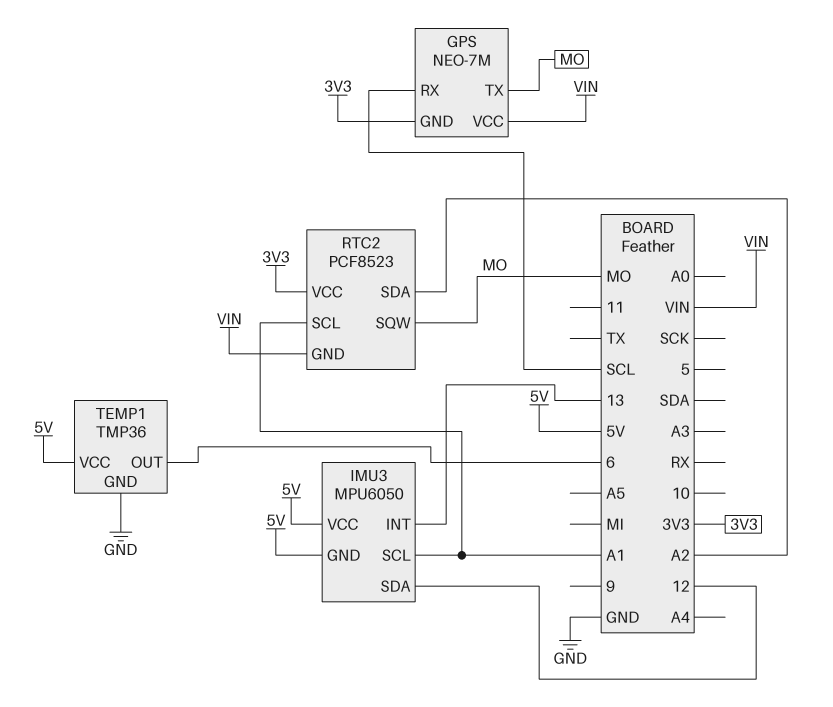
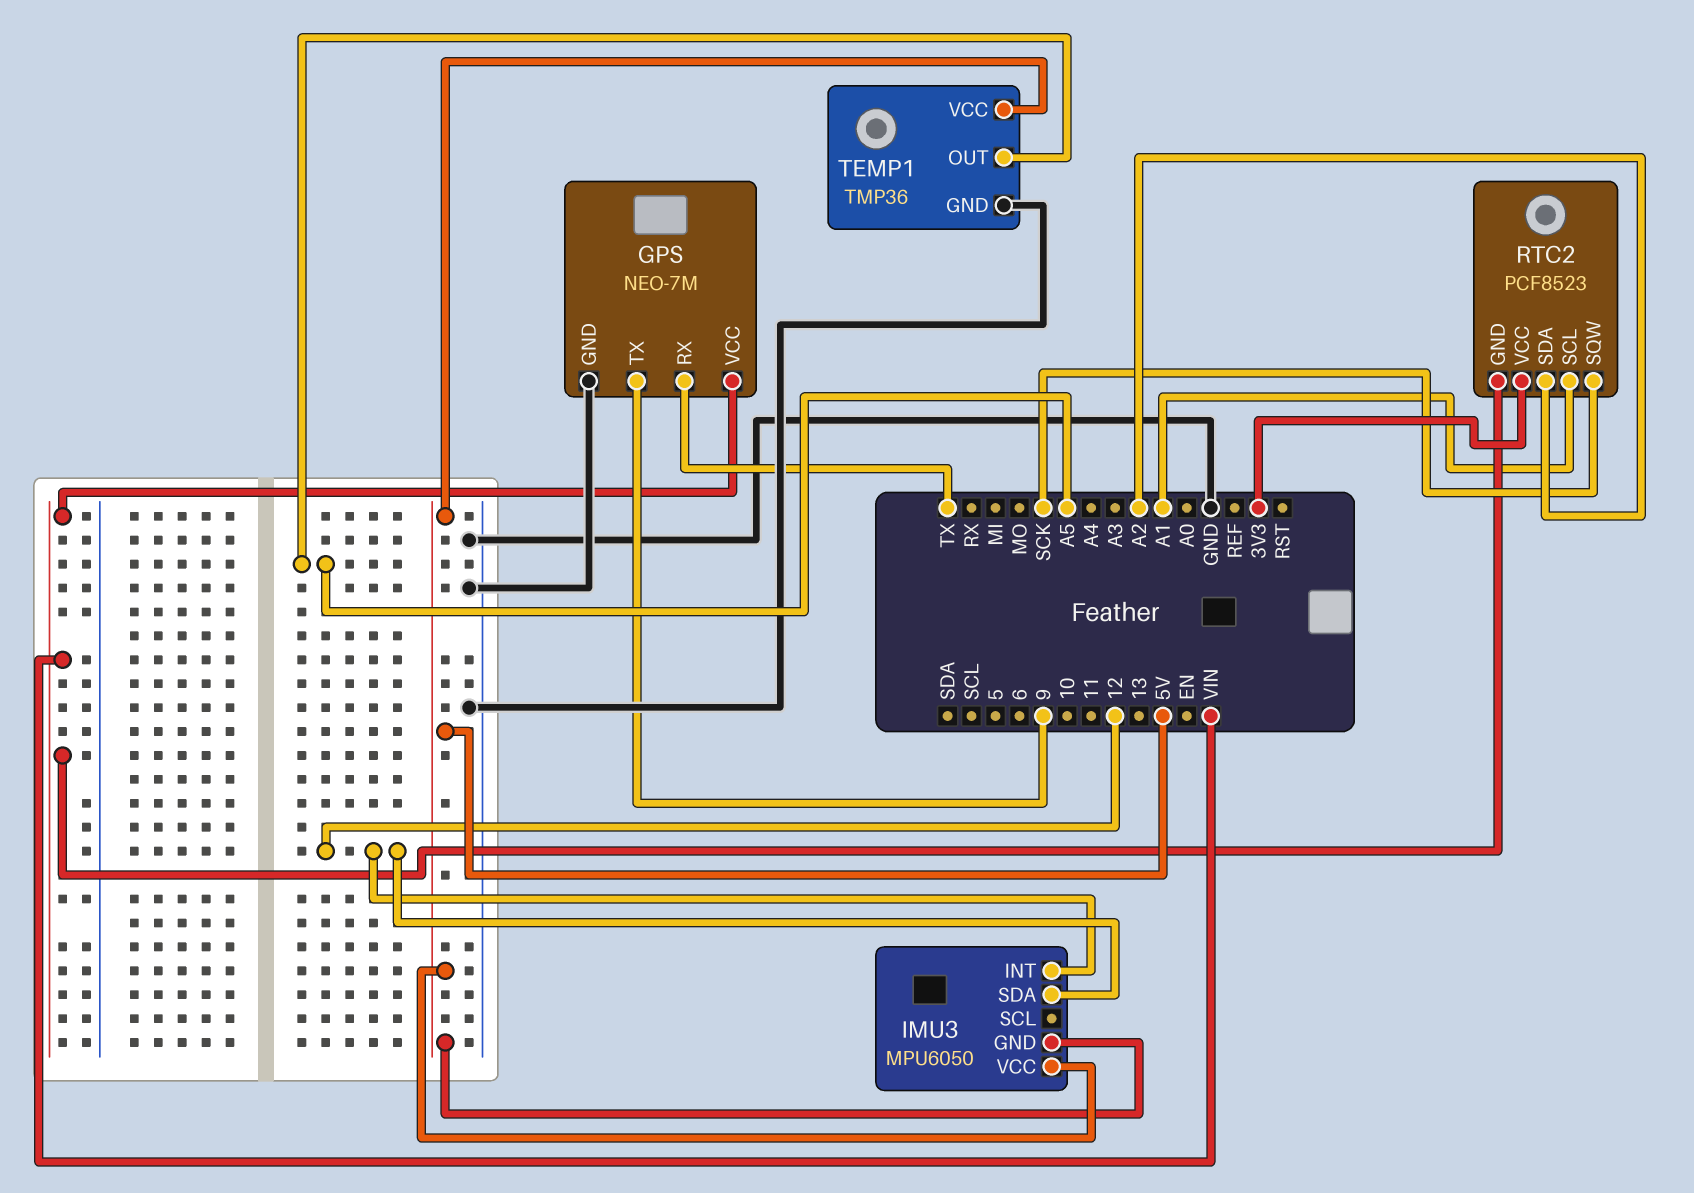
GPS pin GND: 3V3 -> GND
GPS pin RX: SCL -> TX
GPS pin TX: MO -> 9
IMU3 pin INT: 13 -> 12
IMU3 pin SCL: A1 -> none
RTC2 pin SQW: MO -> SCK
TEMP1 pin OUT: 6 -> A5

